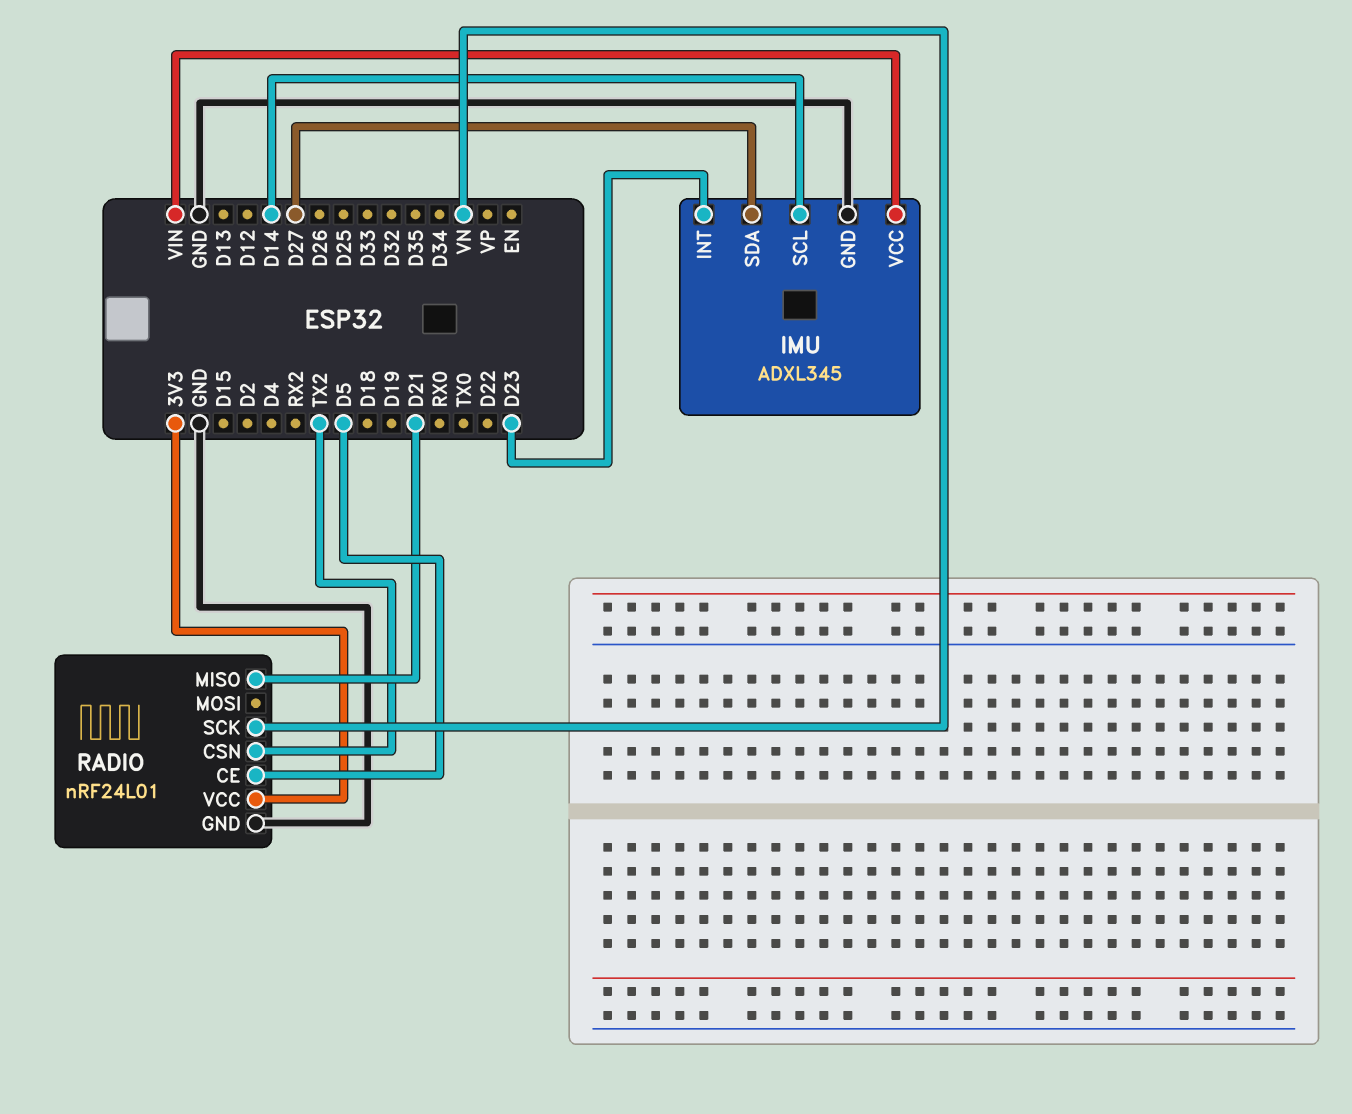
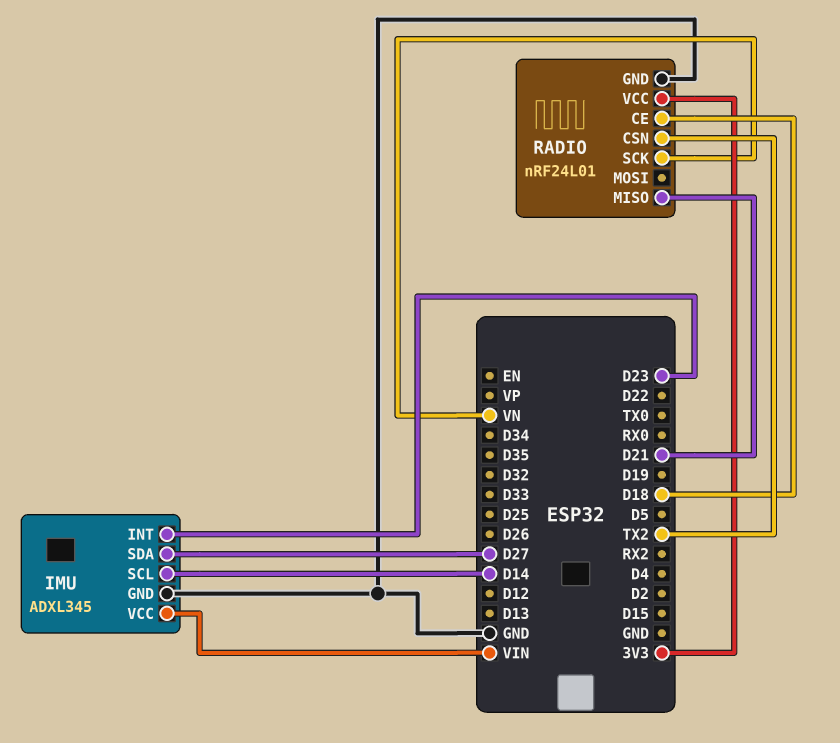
RADIO pin CE: D5 -> D18

